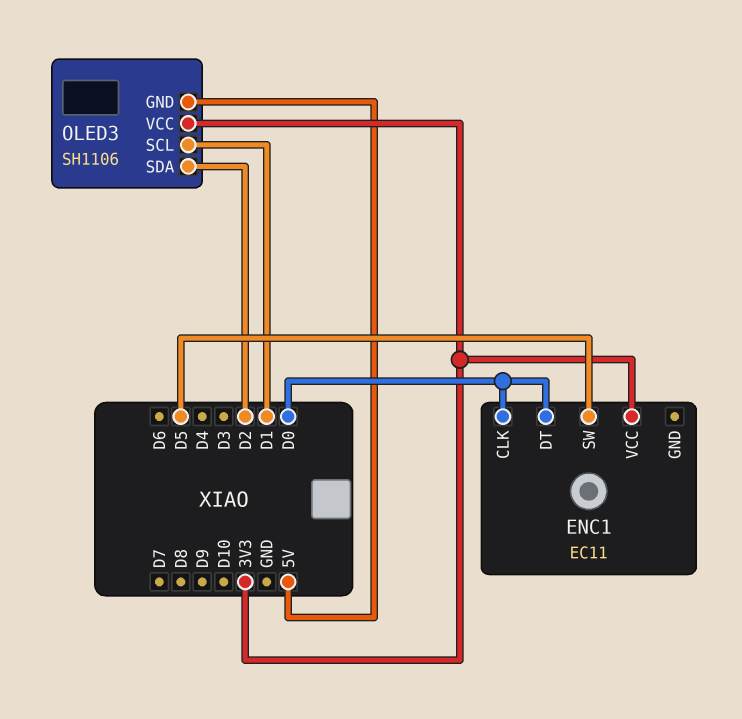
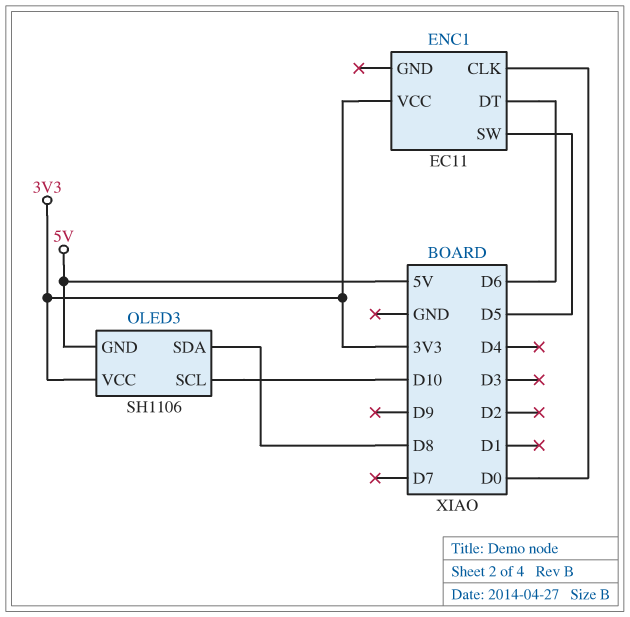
ENC1 pin DT: D0 -> D6
OLED3 pin SCL: D1 -> D10
OLED3 pin SDA: D2 -> D8

